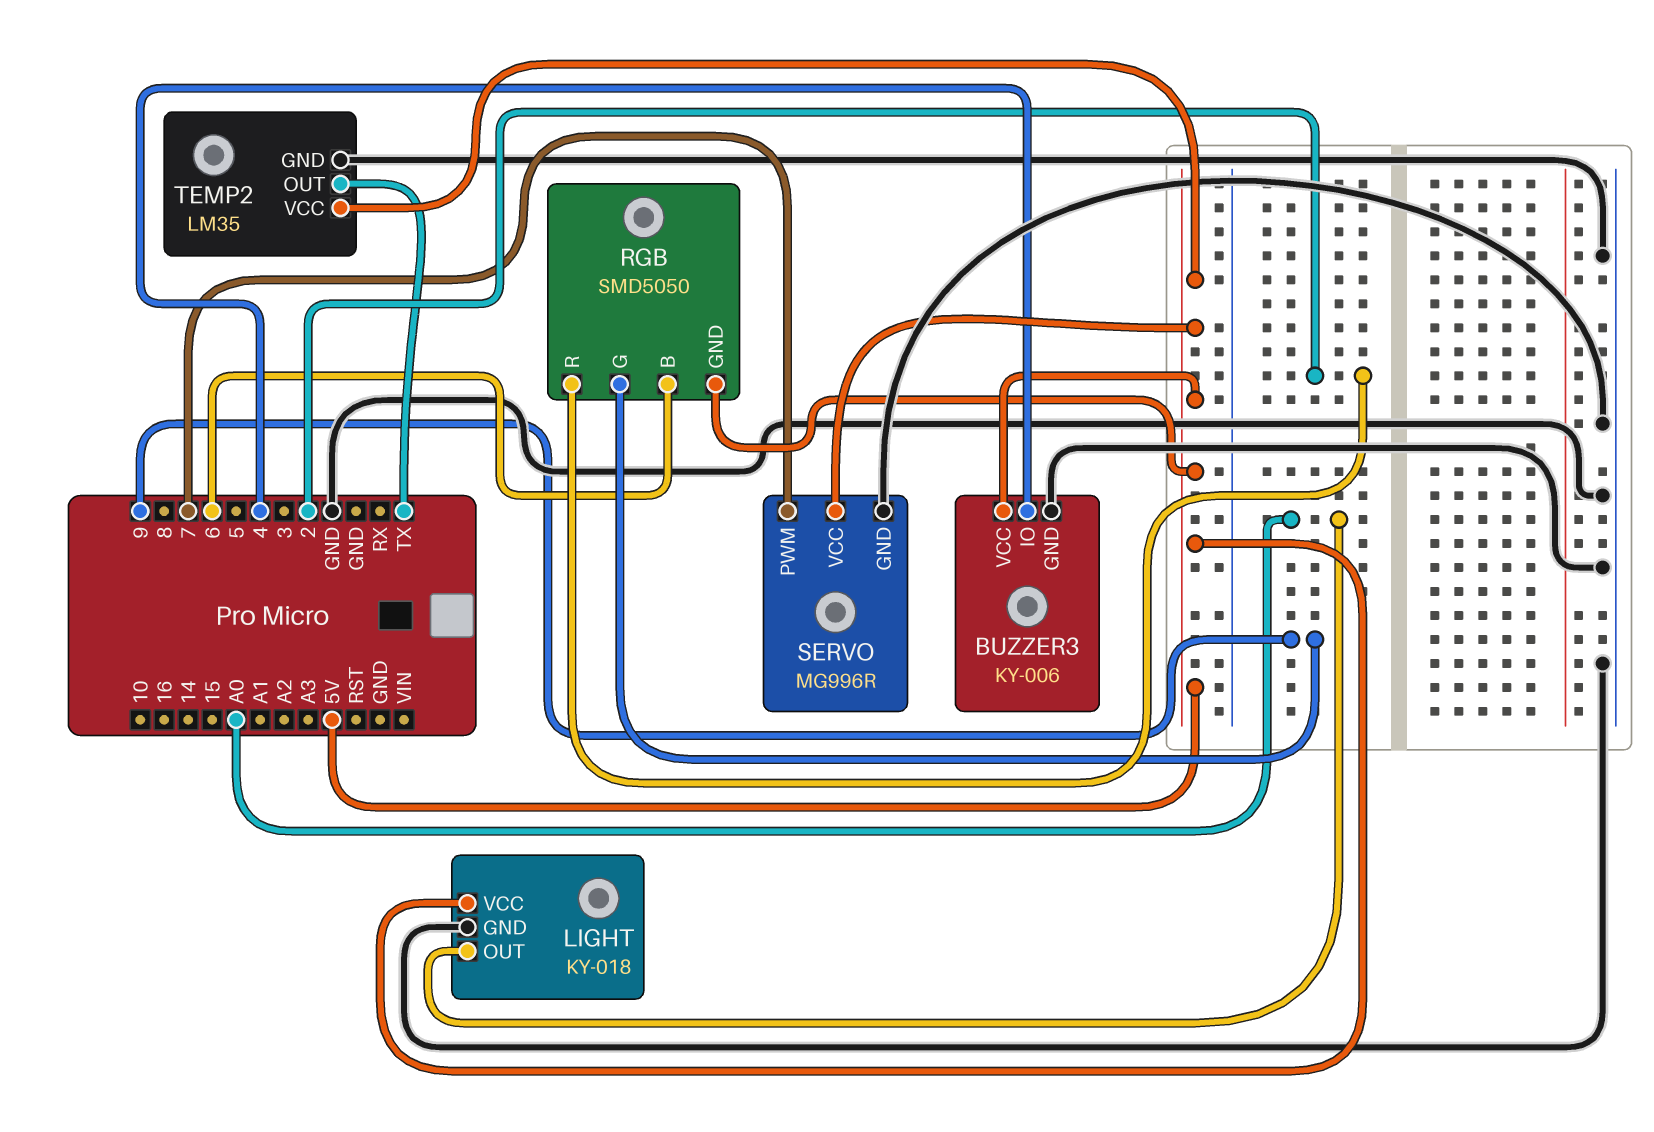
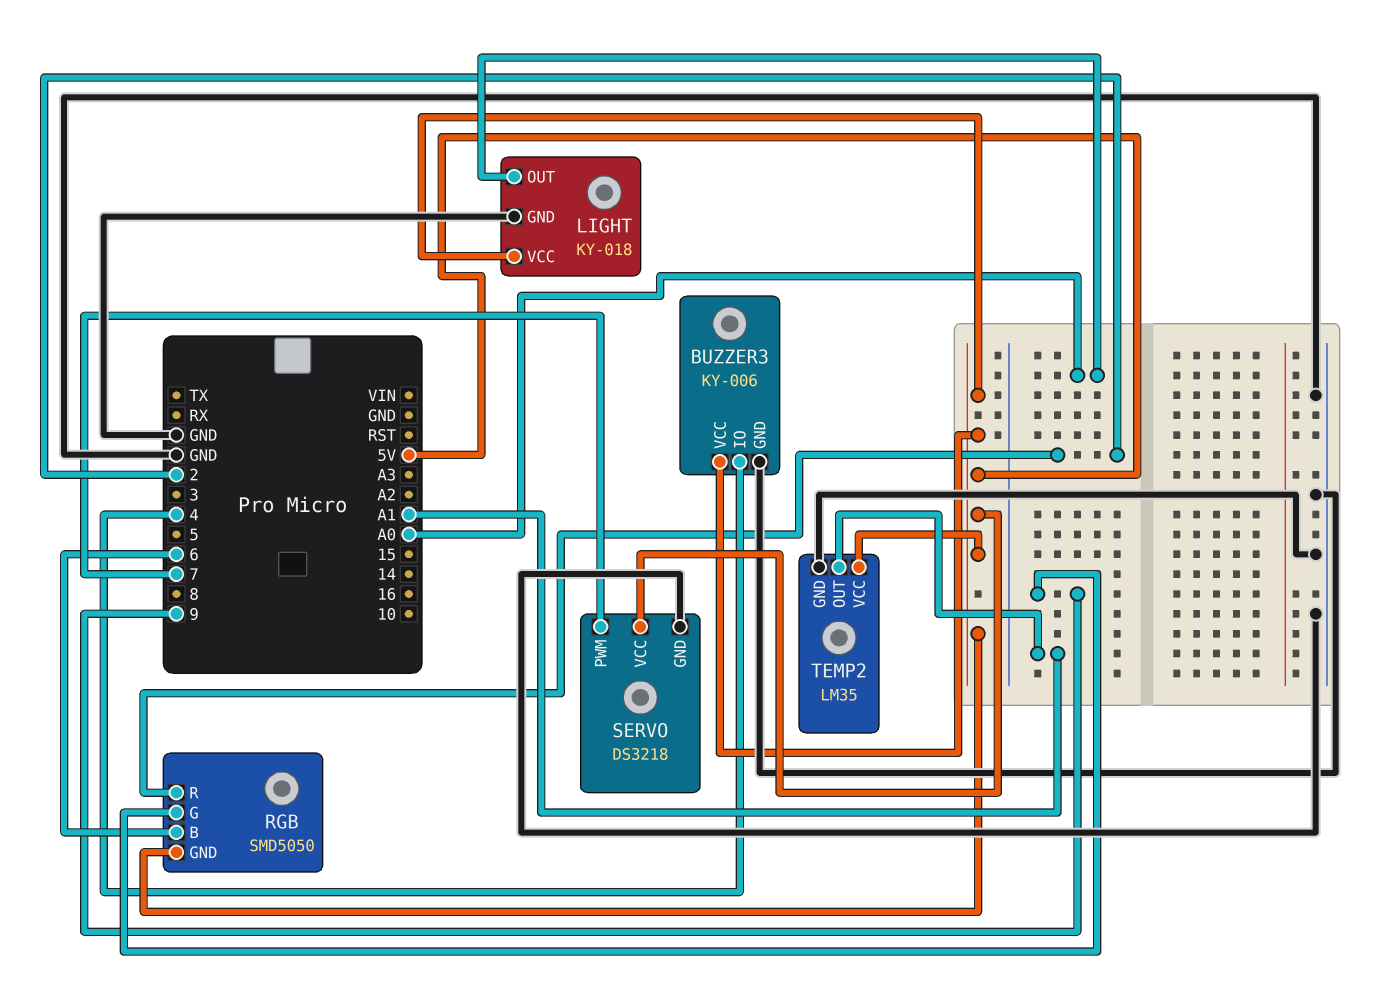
SERVO: MG996R -> DS3218
TEMP2 pin OUT: TX -> A1

